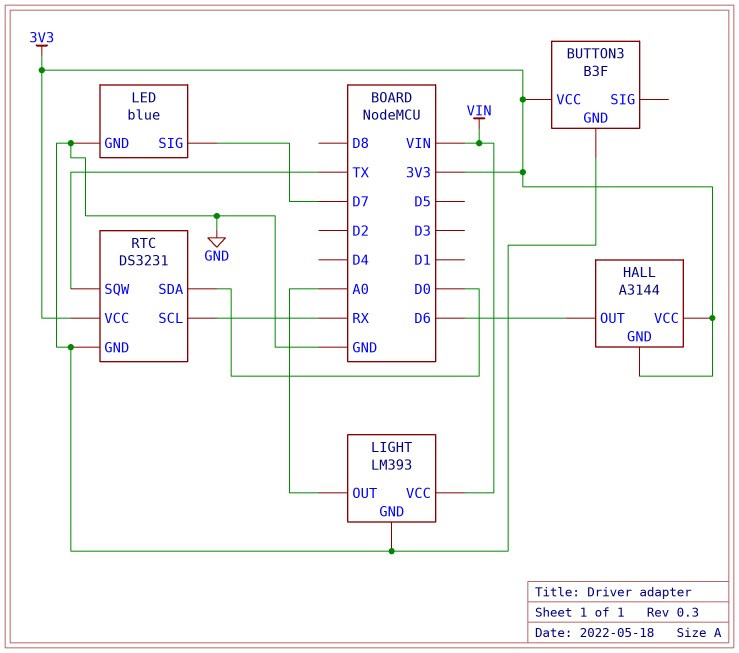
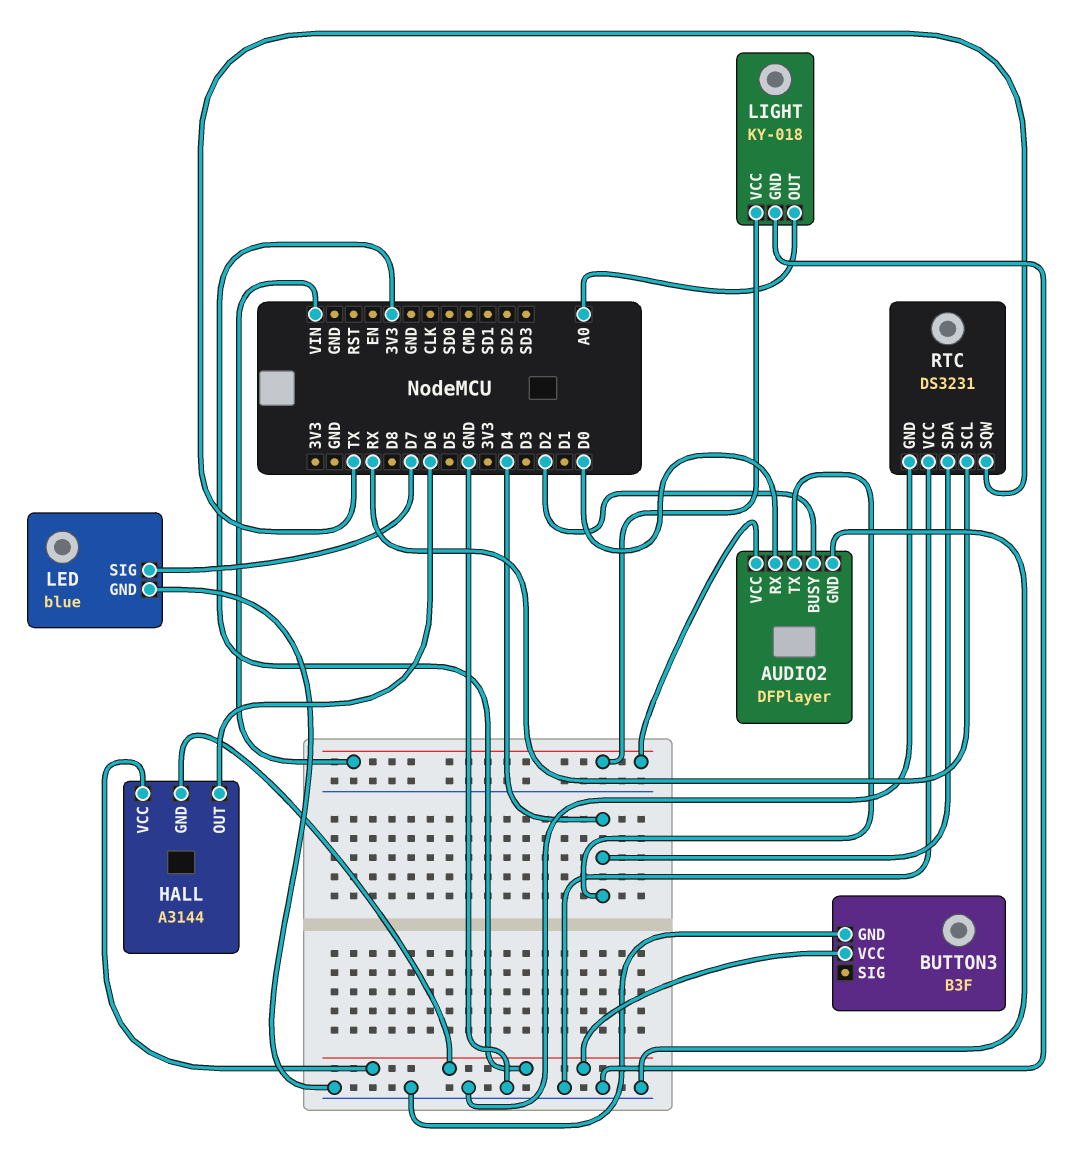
AUDIO2: none -> DFPlayer
AUDIO2 pin BUSY: none -> D2
AUDIO2 pin GND: none -> GND
AUDIO2 pin RX: none -> D0
AUDIO2 pin TX: none -> D4
AUDIO2 pin VCC: none -> VIN
LIGHT: LM393 -> KY-018
RTC pin SDA: D0 -> D4
RTC pin VCC: 3V3 -> GND

